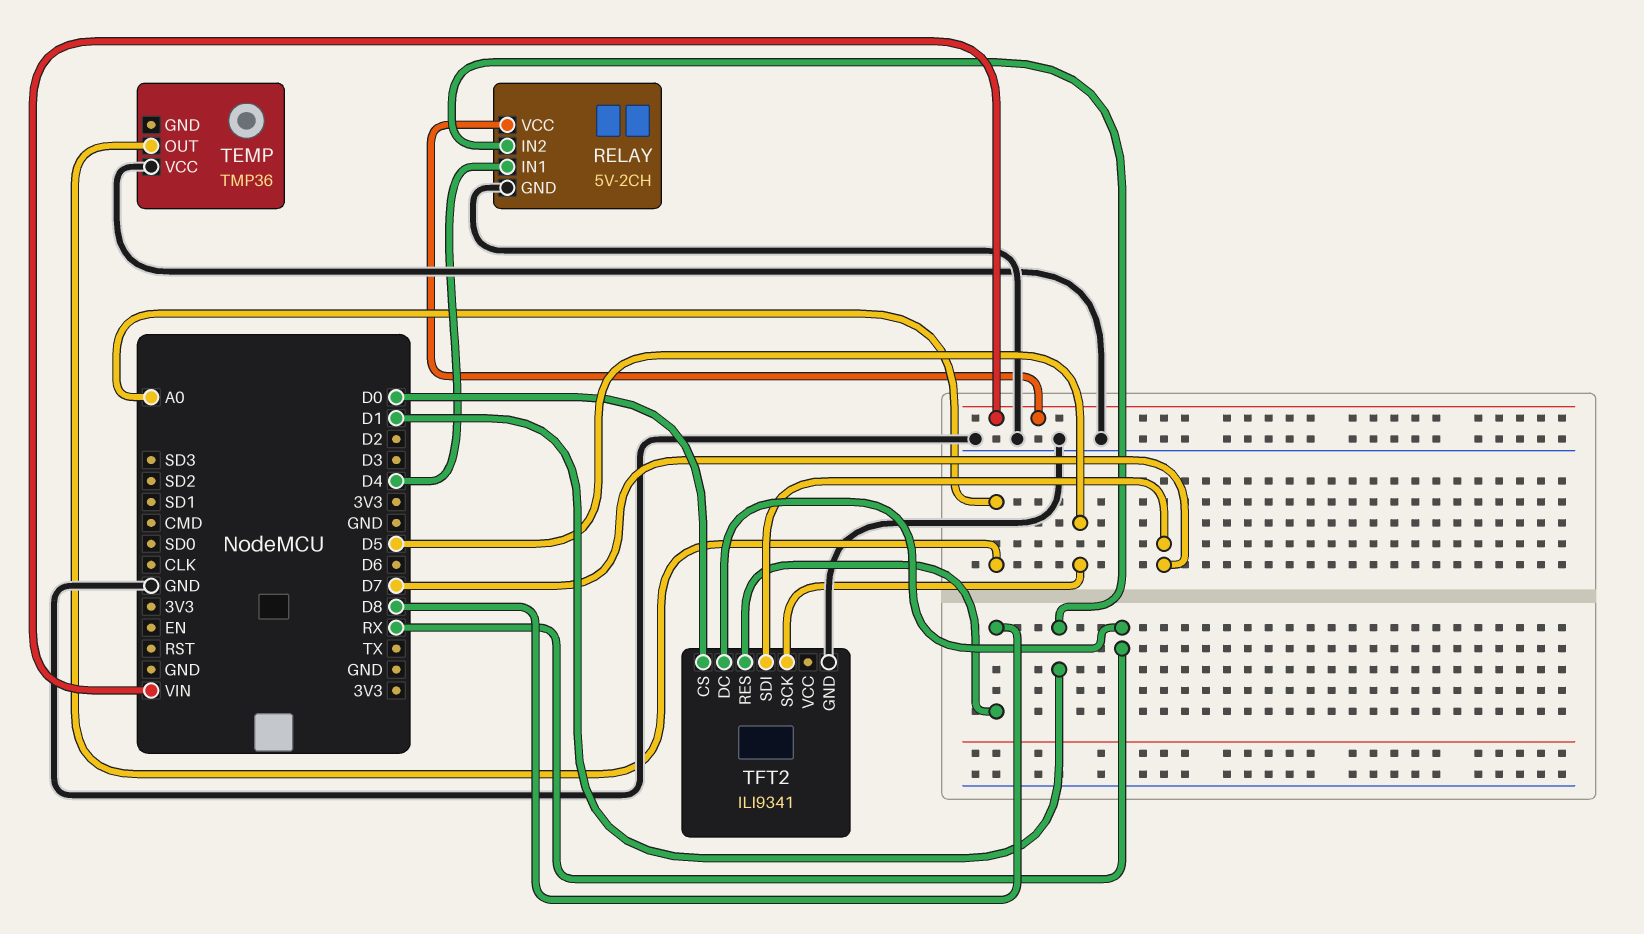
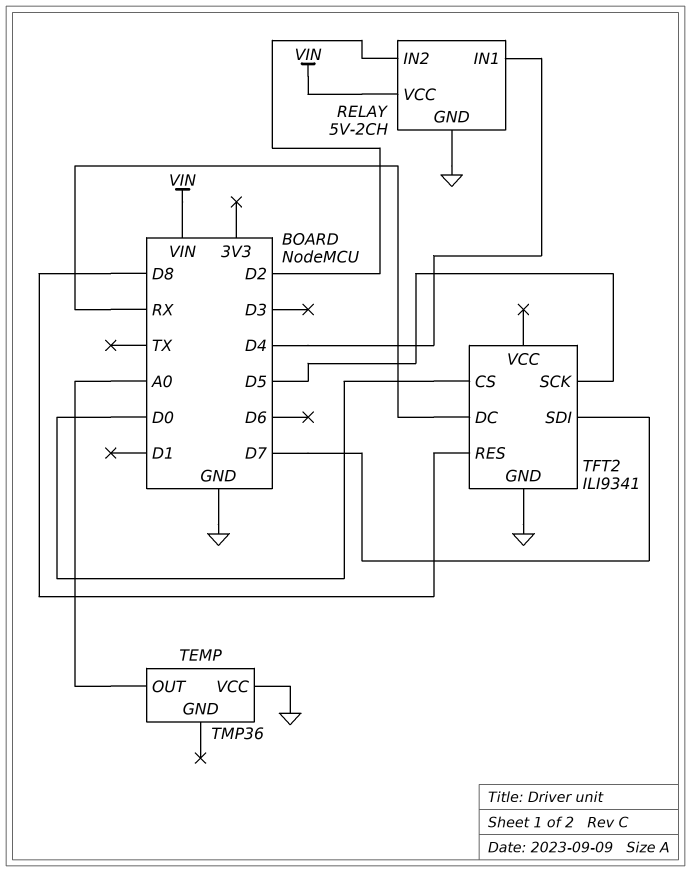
RELAY pin IN2: D1 -> D2

